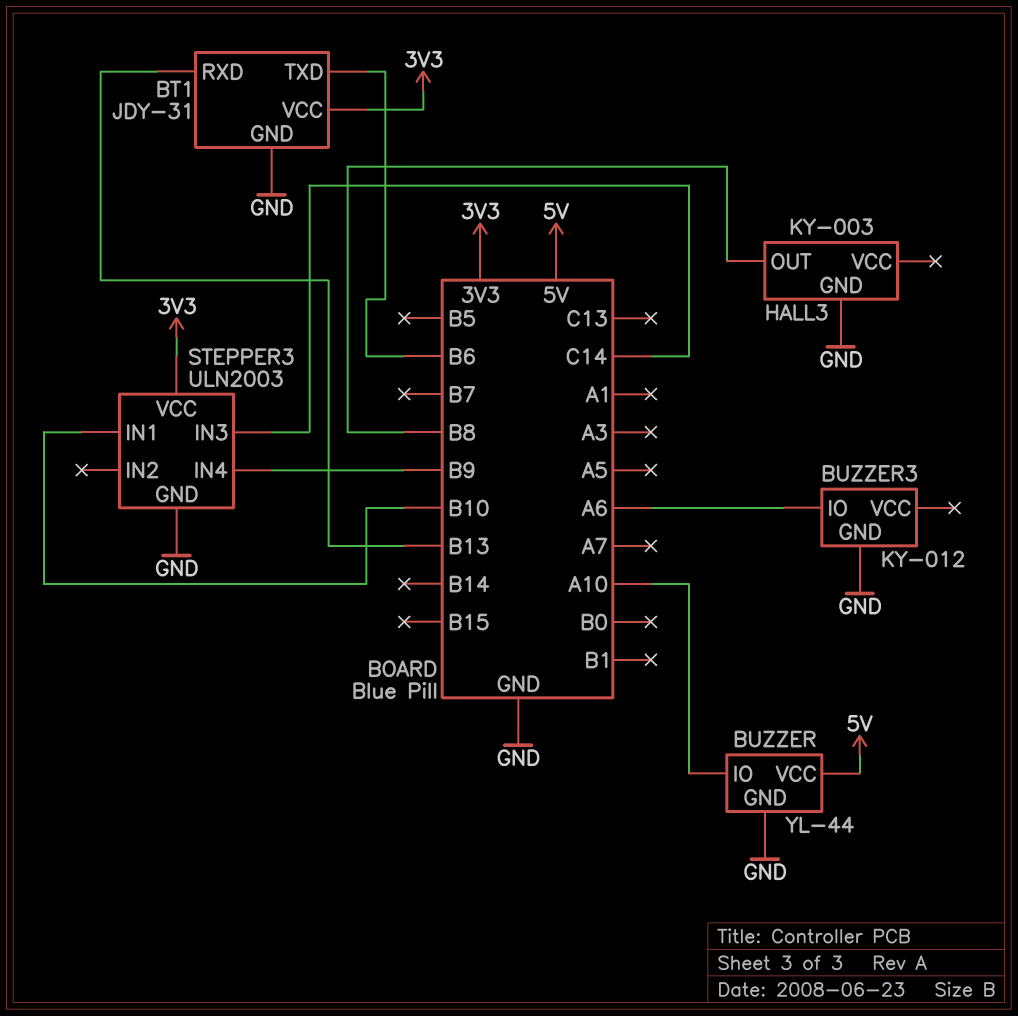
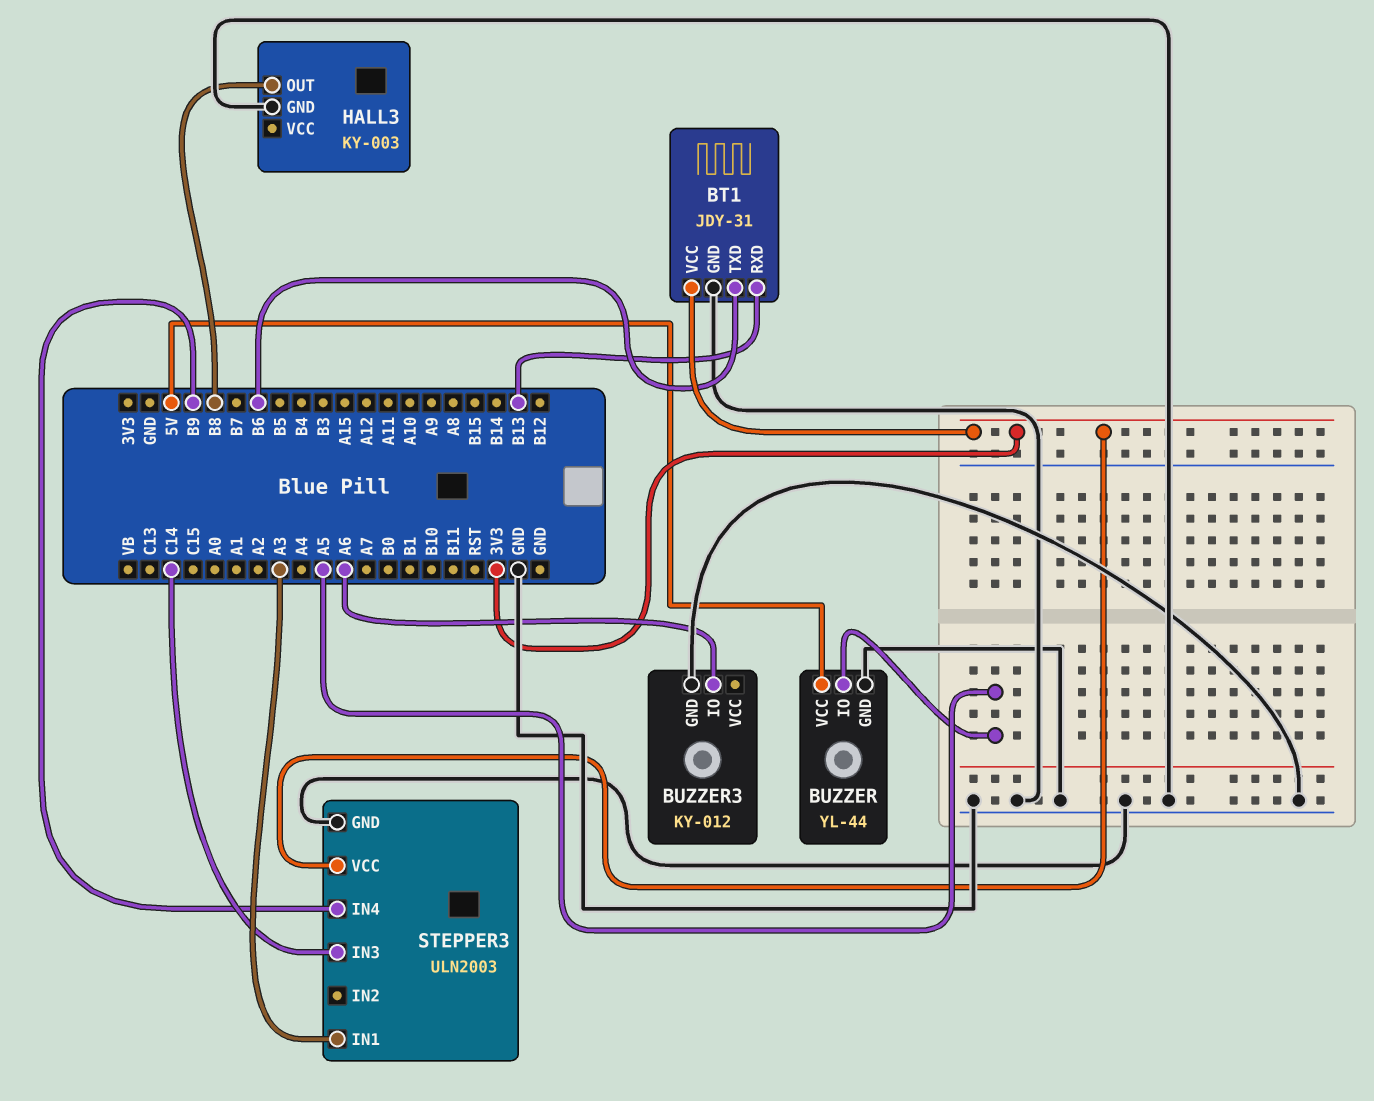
BUZZER pin IO: A10 -> A5
STEPPER3 pin IN1: B10 -> A3

